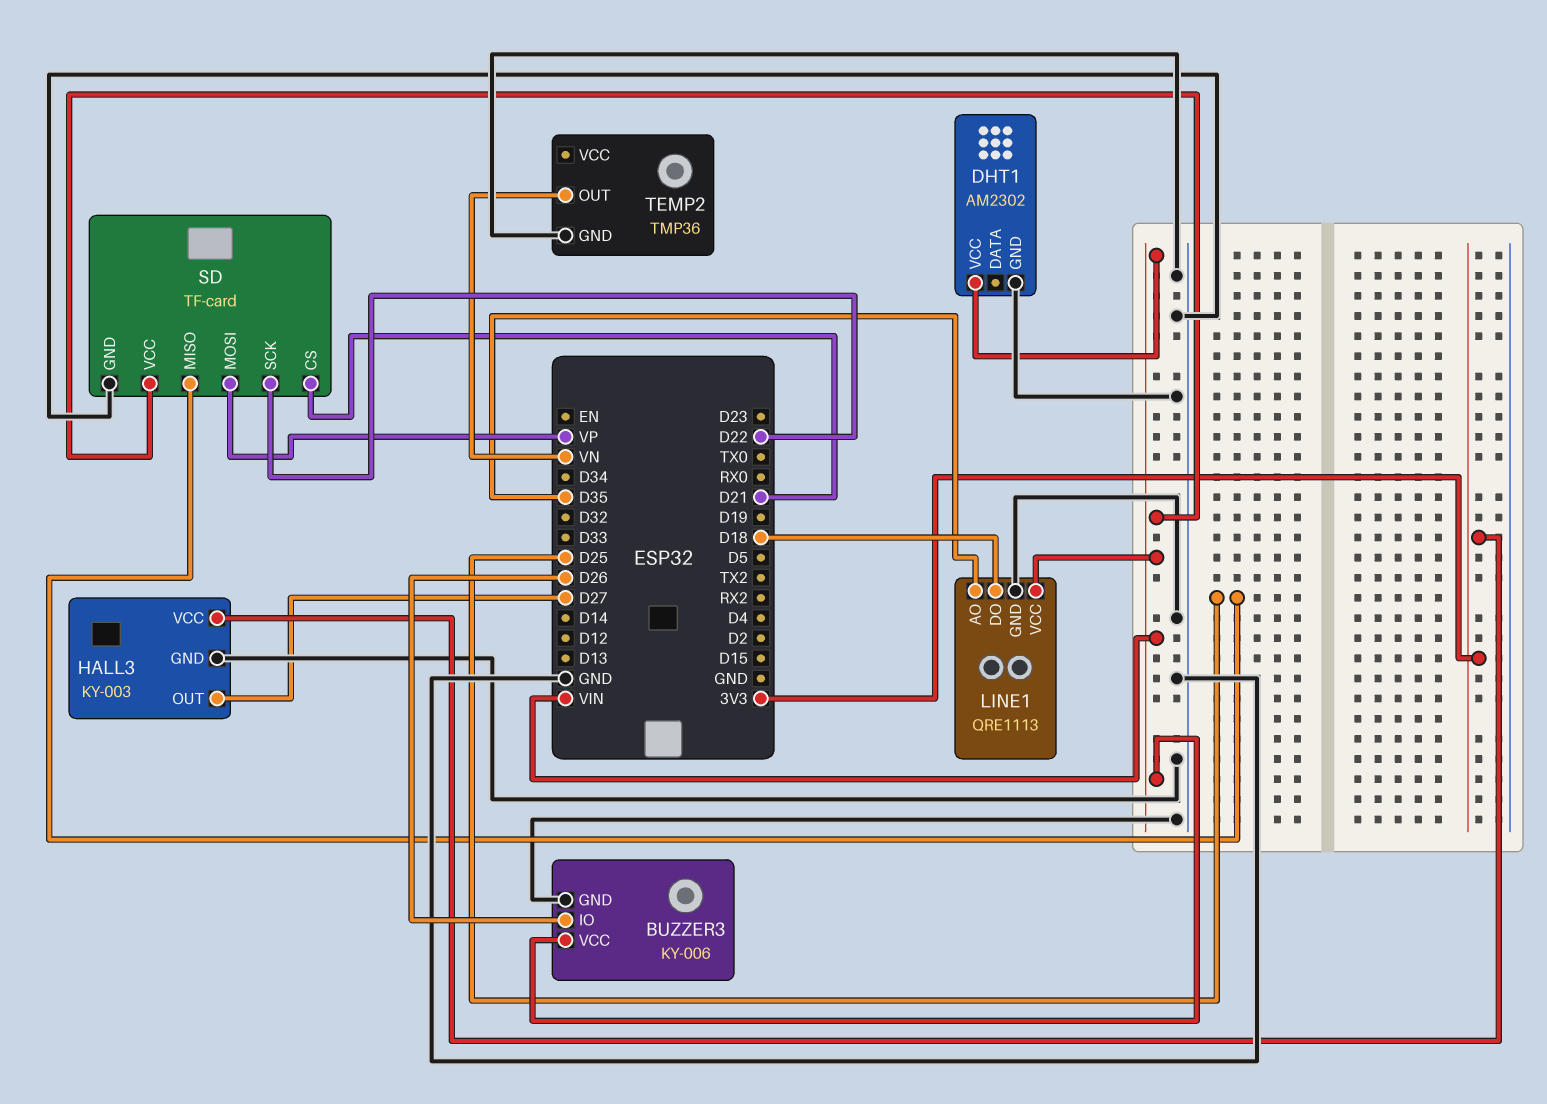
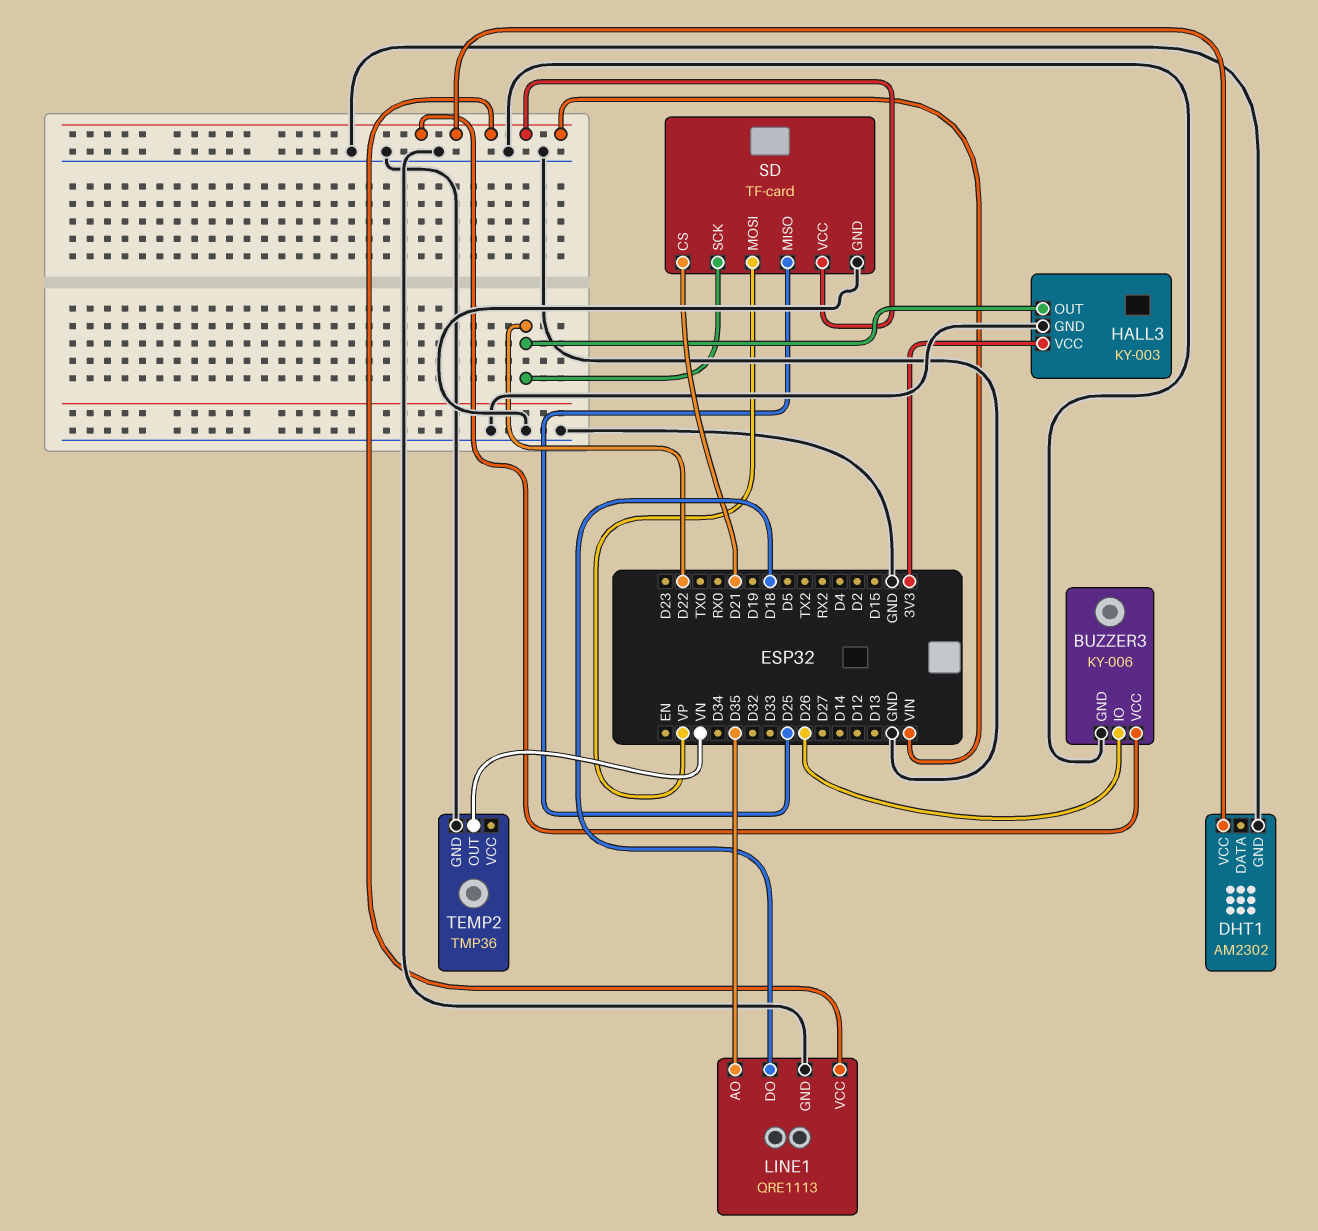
HALL3 pin OUT: D27 -> D22

